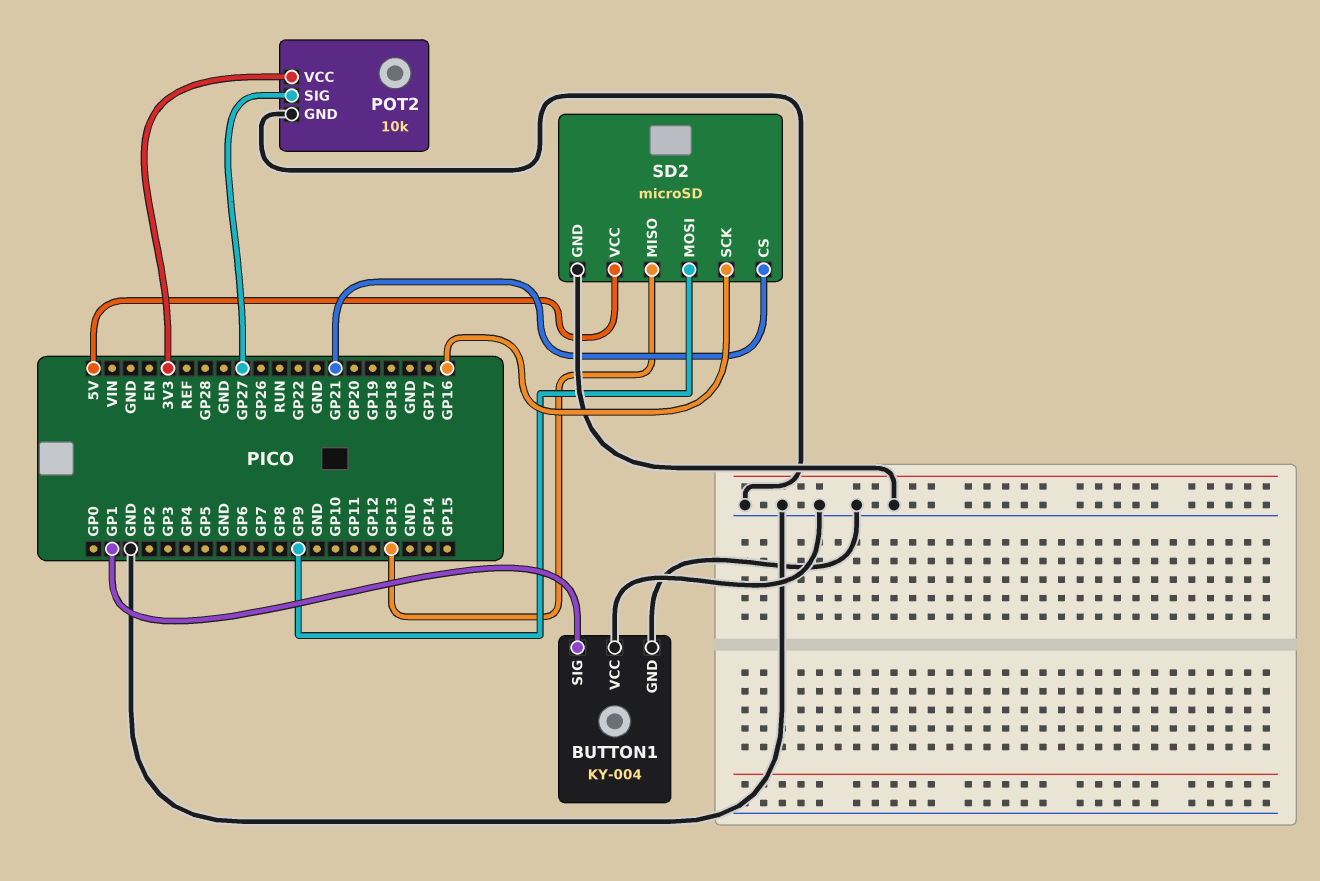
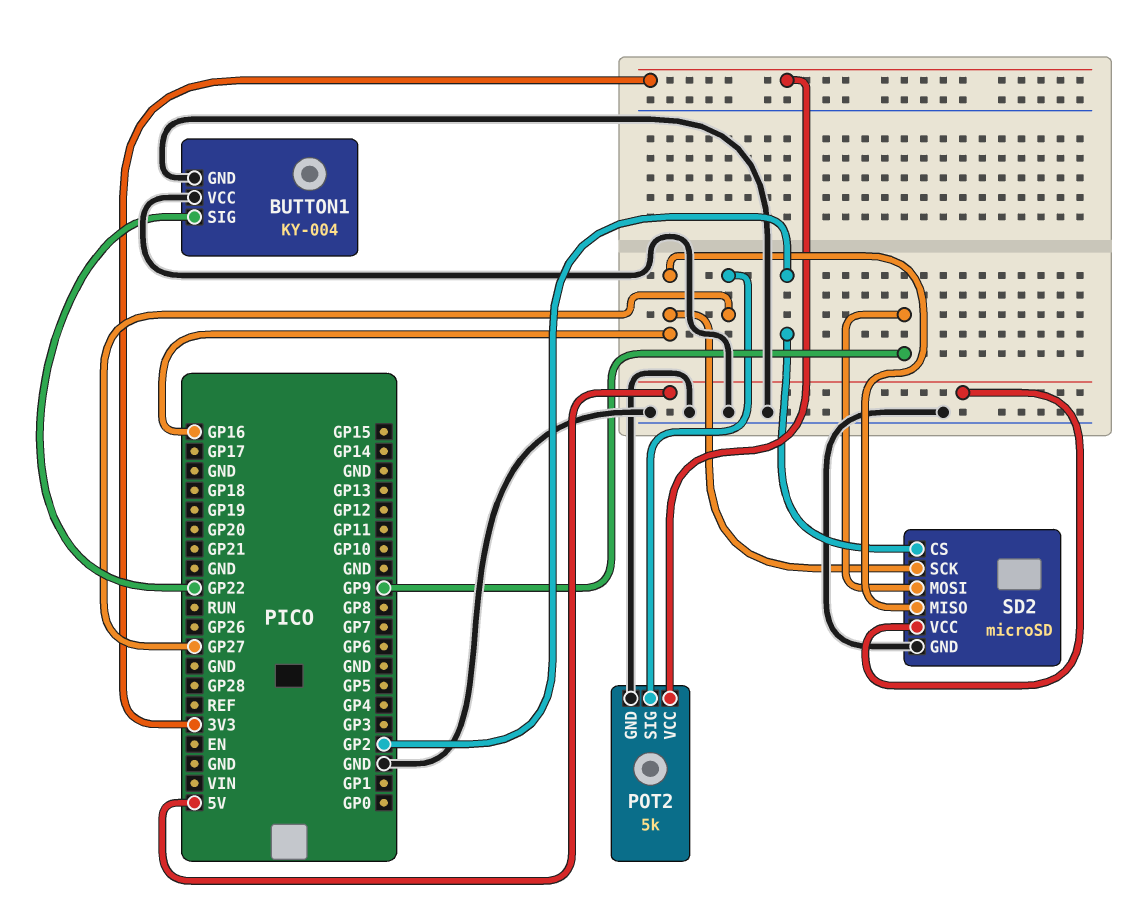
BUTTON1 pin SIG: GP1 -> GP22
POT2: 10k -> 5k
SD2 pin CS: GP21 -> GP2
SD2 pin MISO: GP13 -> GP16

